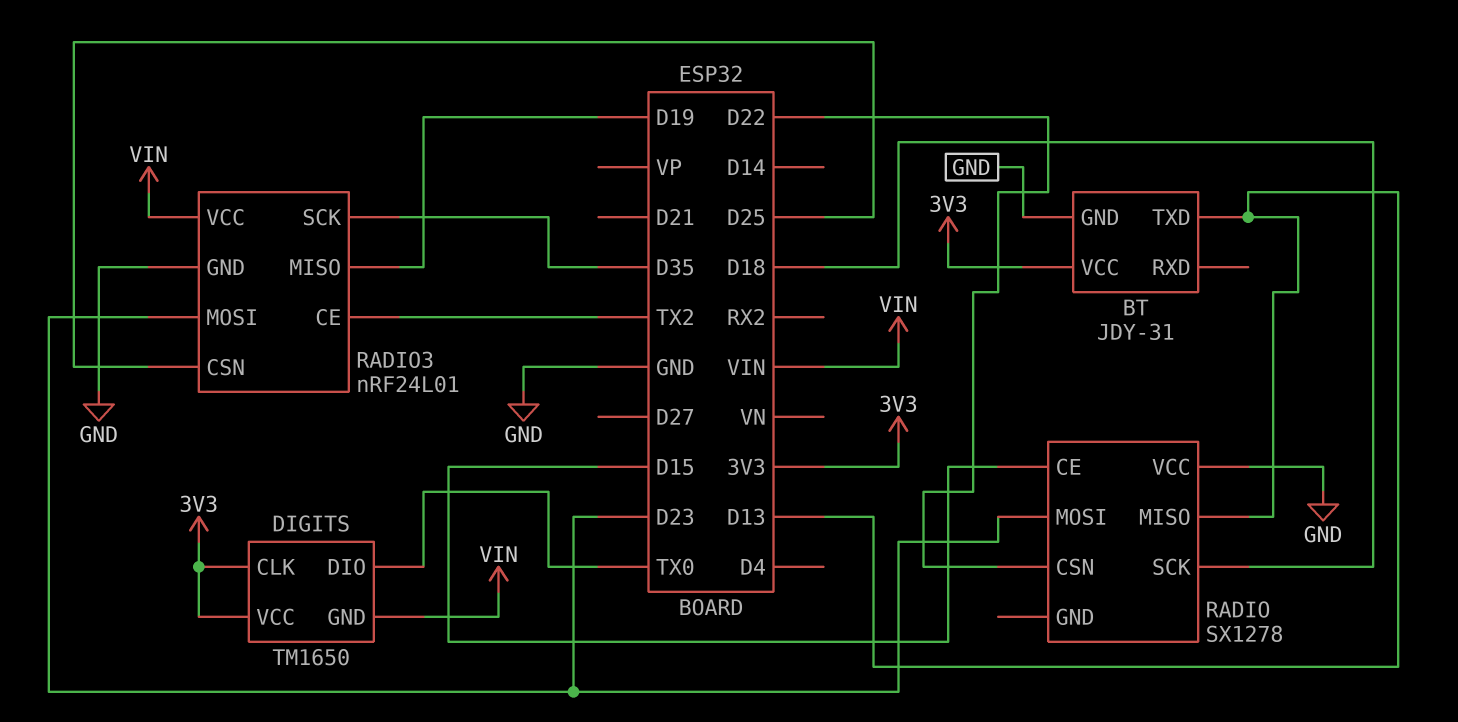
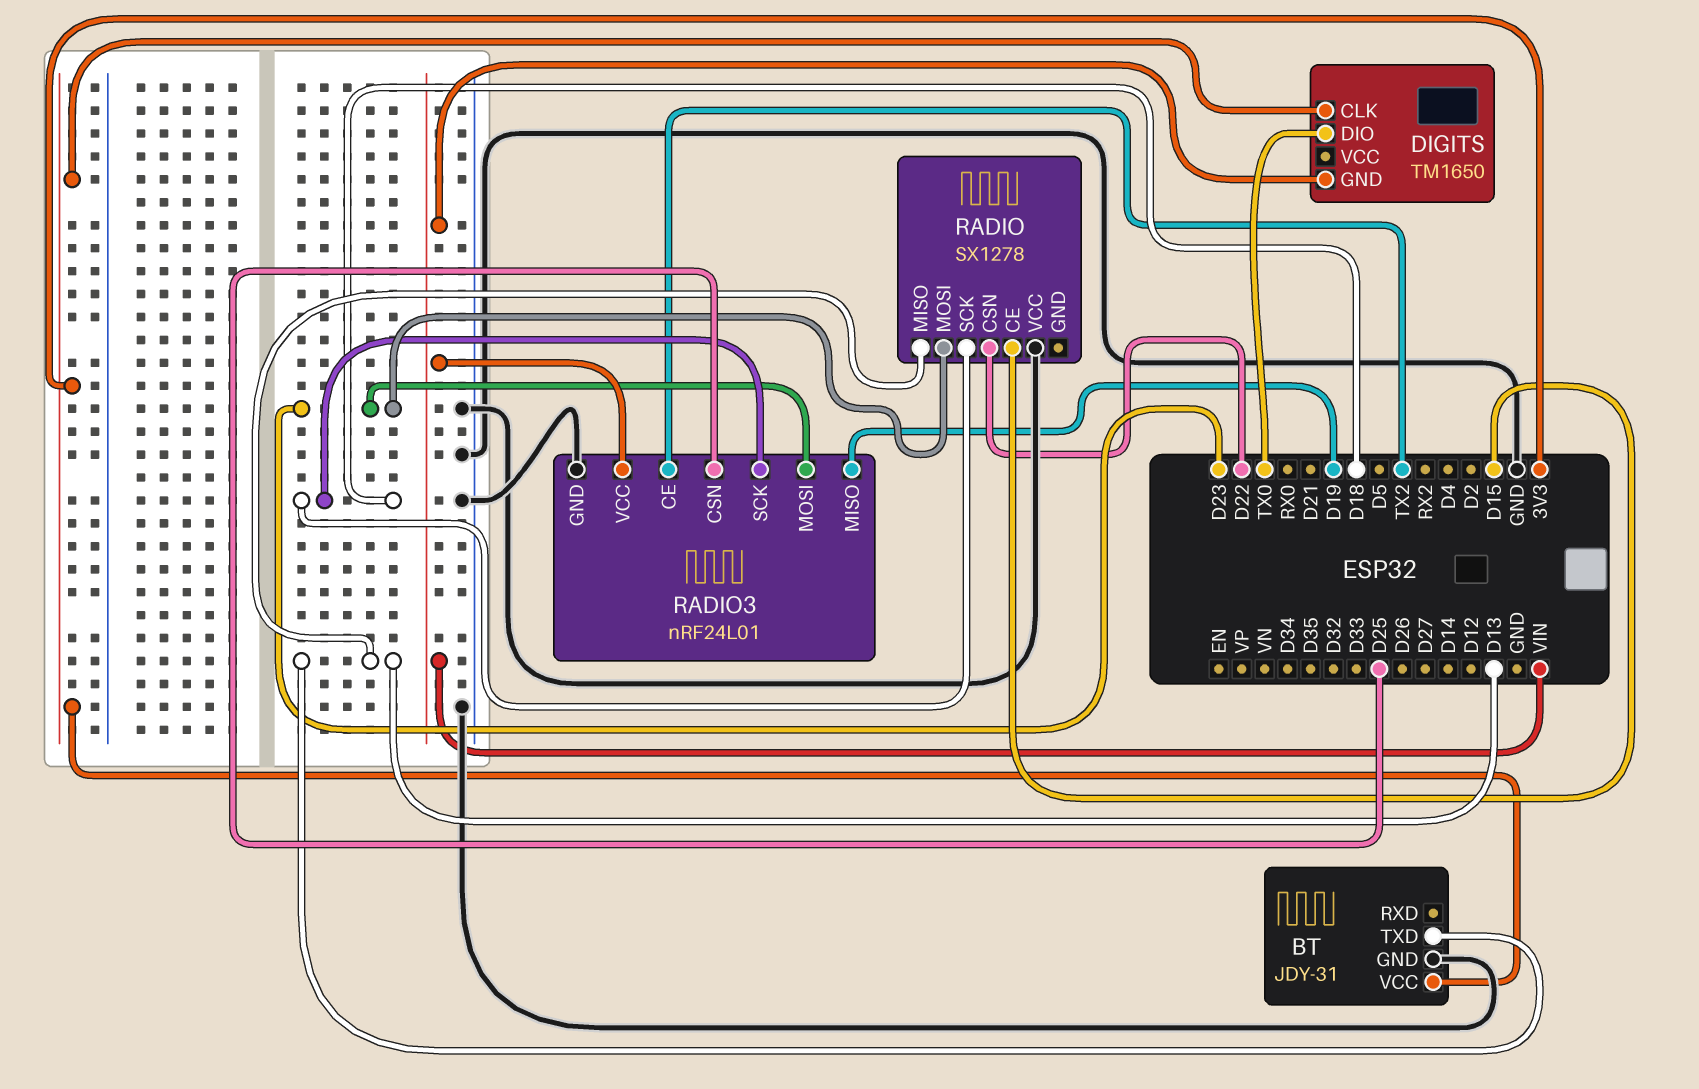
DIGITS pin VCC: 3V3 -> none
RADIO3 pin SCK: D35 -> D18

